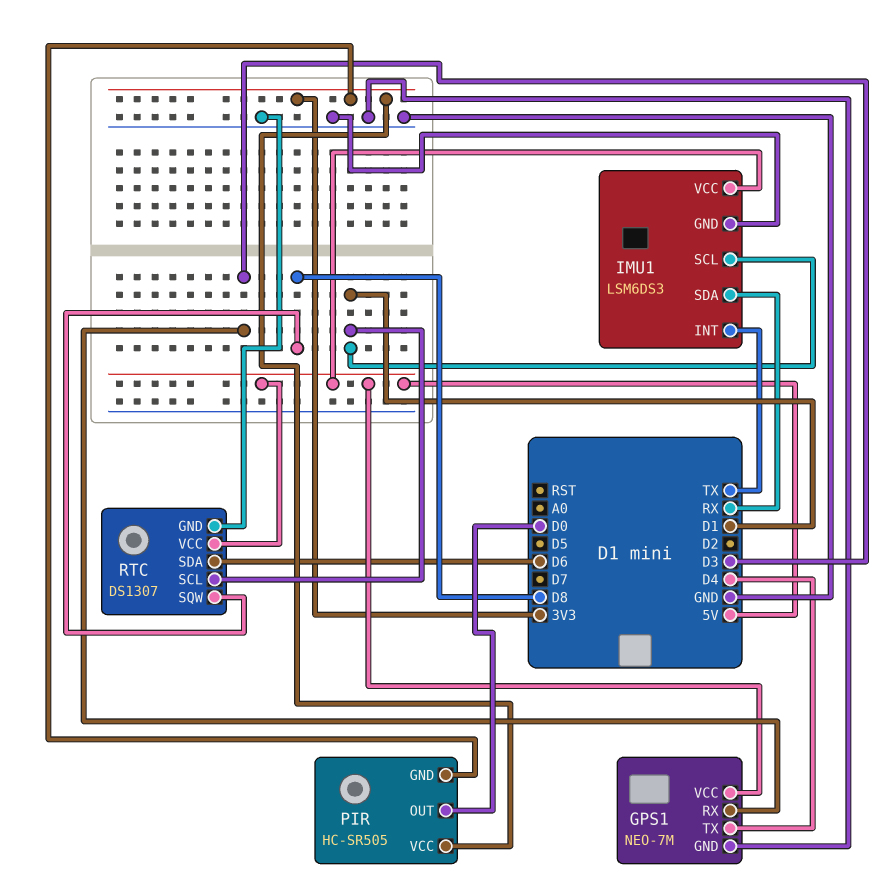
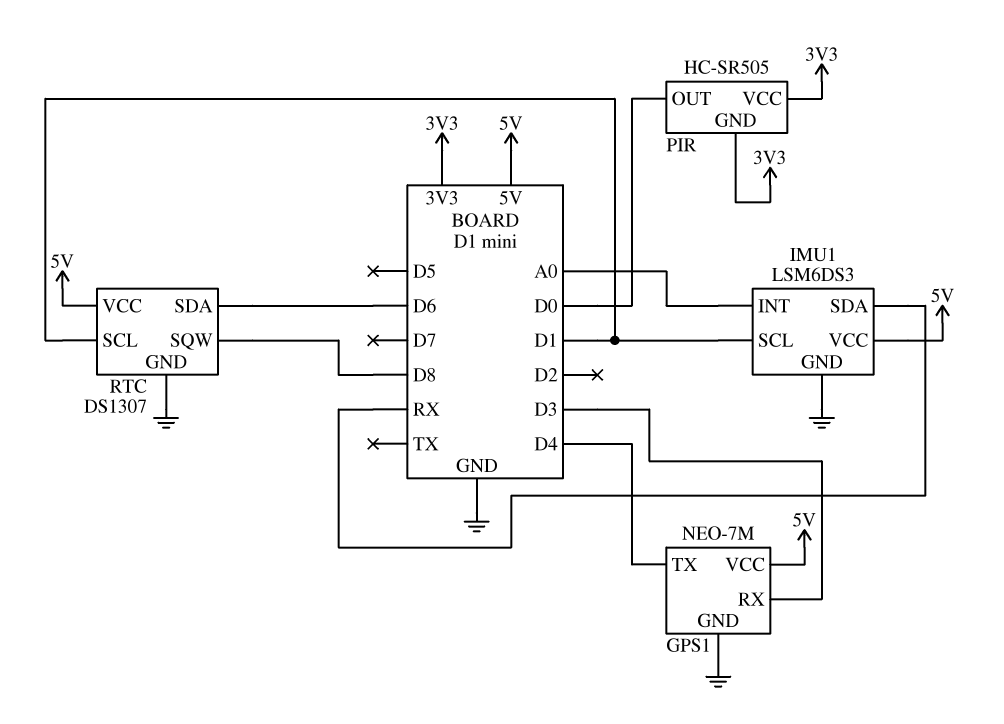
IMU1 pin INT: TX -> A0

